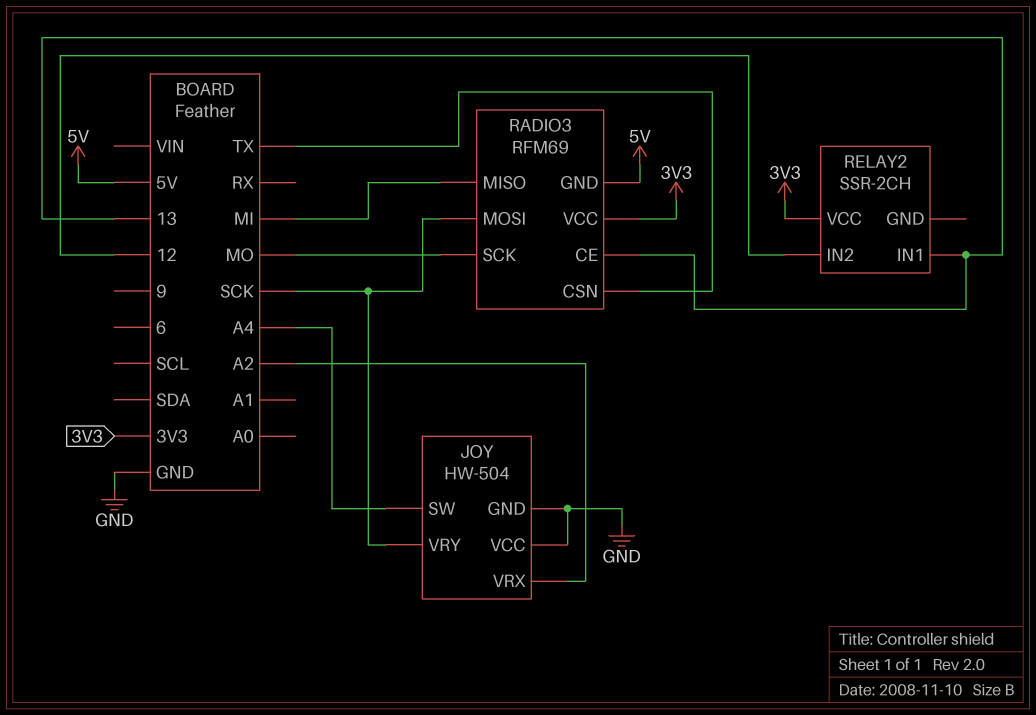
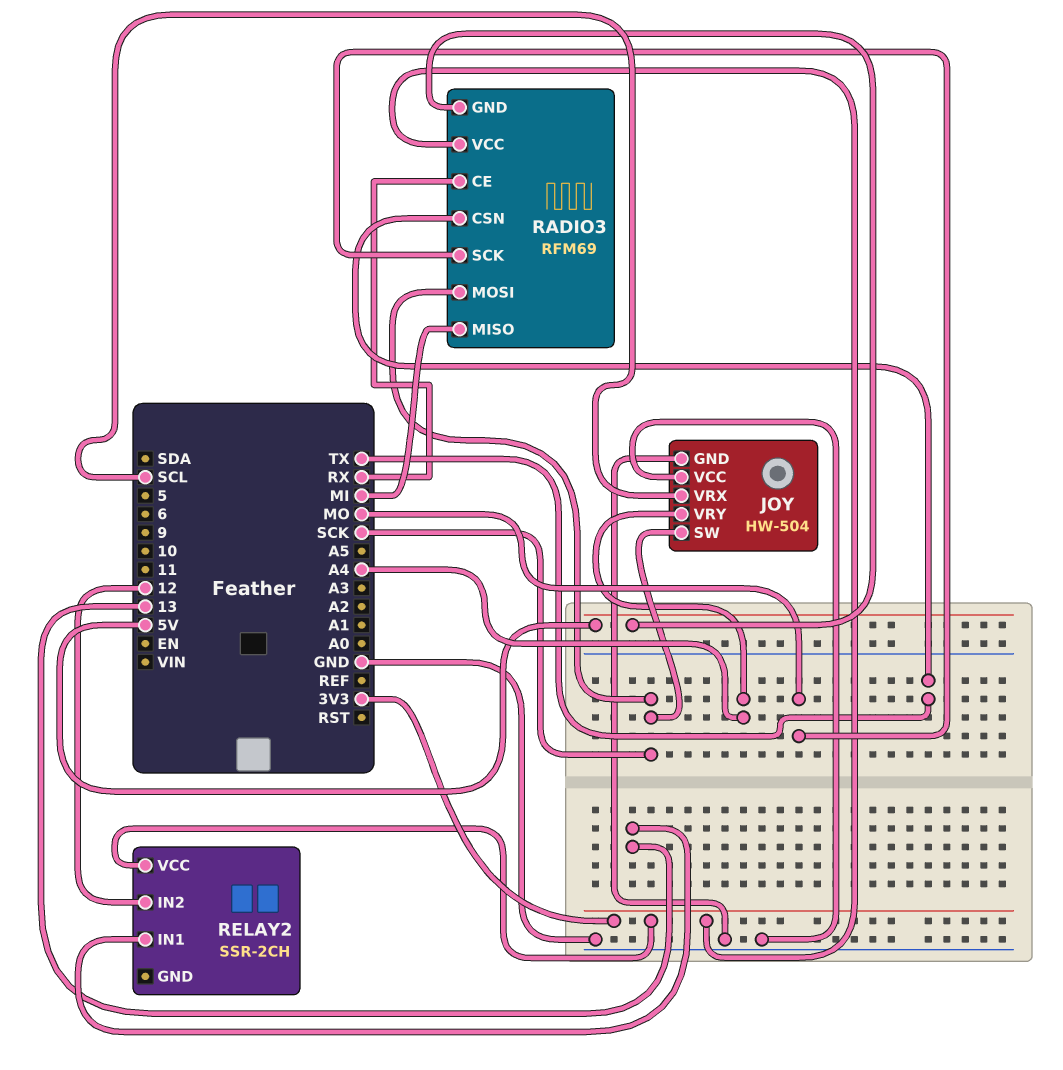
JOY pin SW: A4 -> SCK
JOY pin VRX: A2 -> SCL
JOY pin VRY: SCK -> A4
RADIO3 pin CE: 13 -> RX

